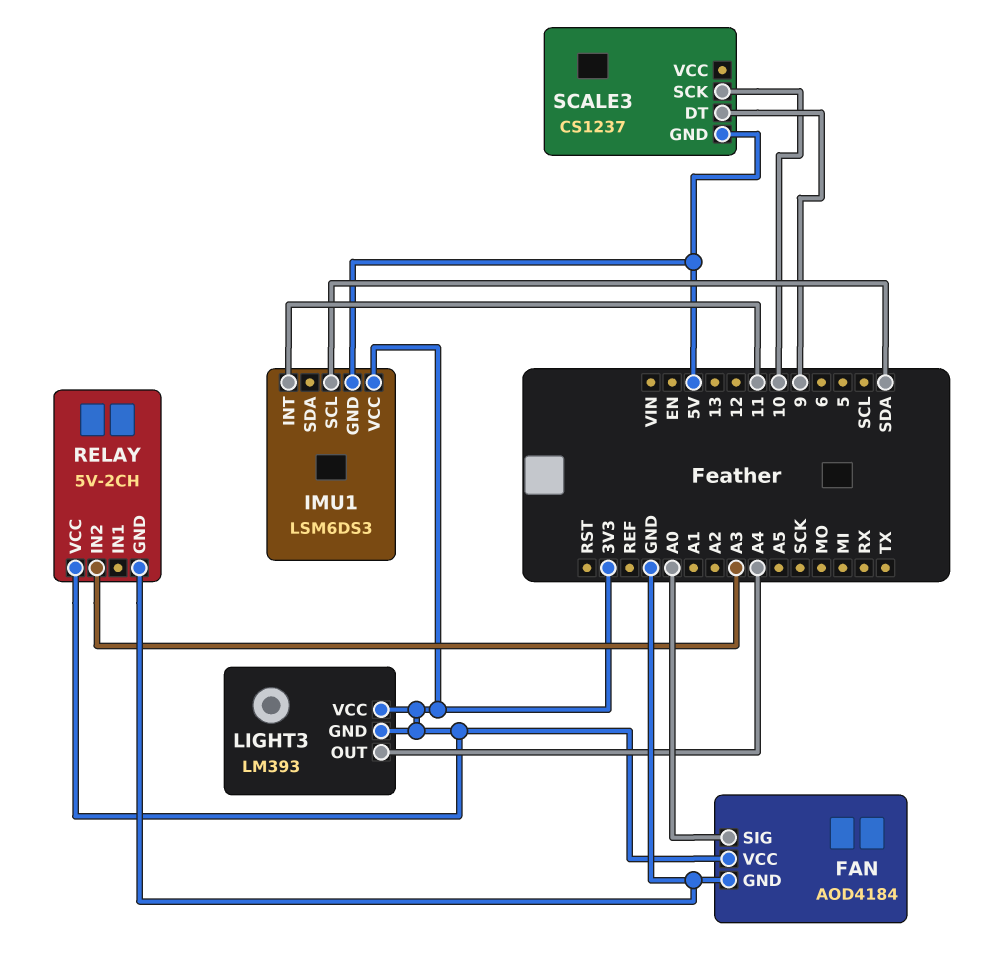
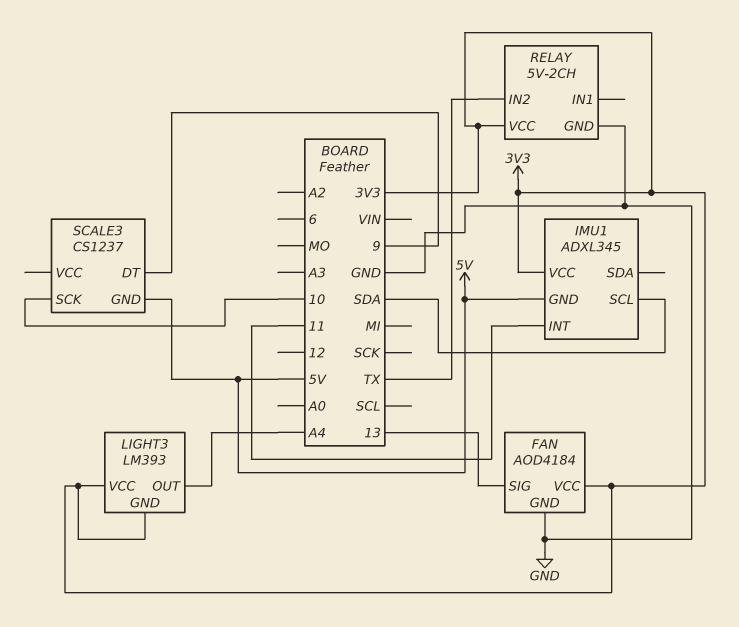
FAN pin SIG: A0 -> 13
IMU1: LSM6DS3 -> ADXL345
RELAY pin IN2: A3 -> TX

